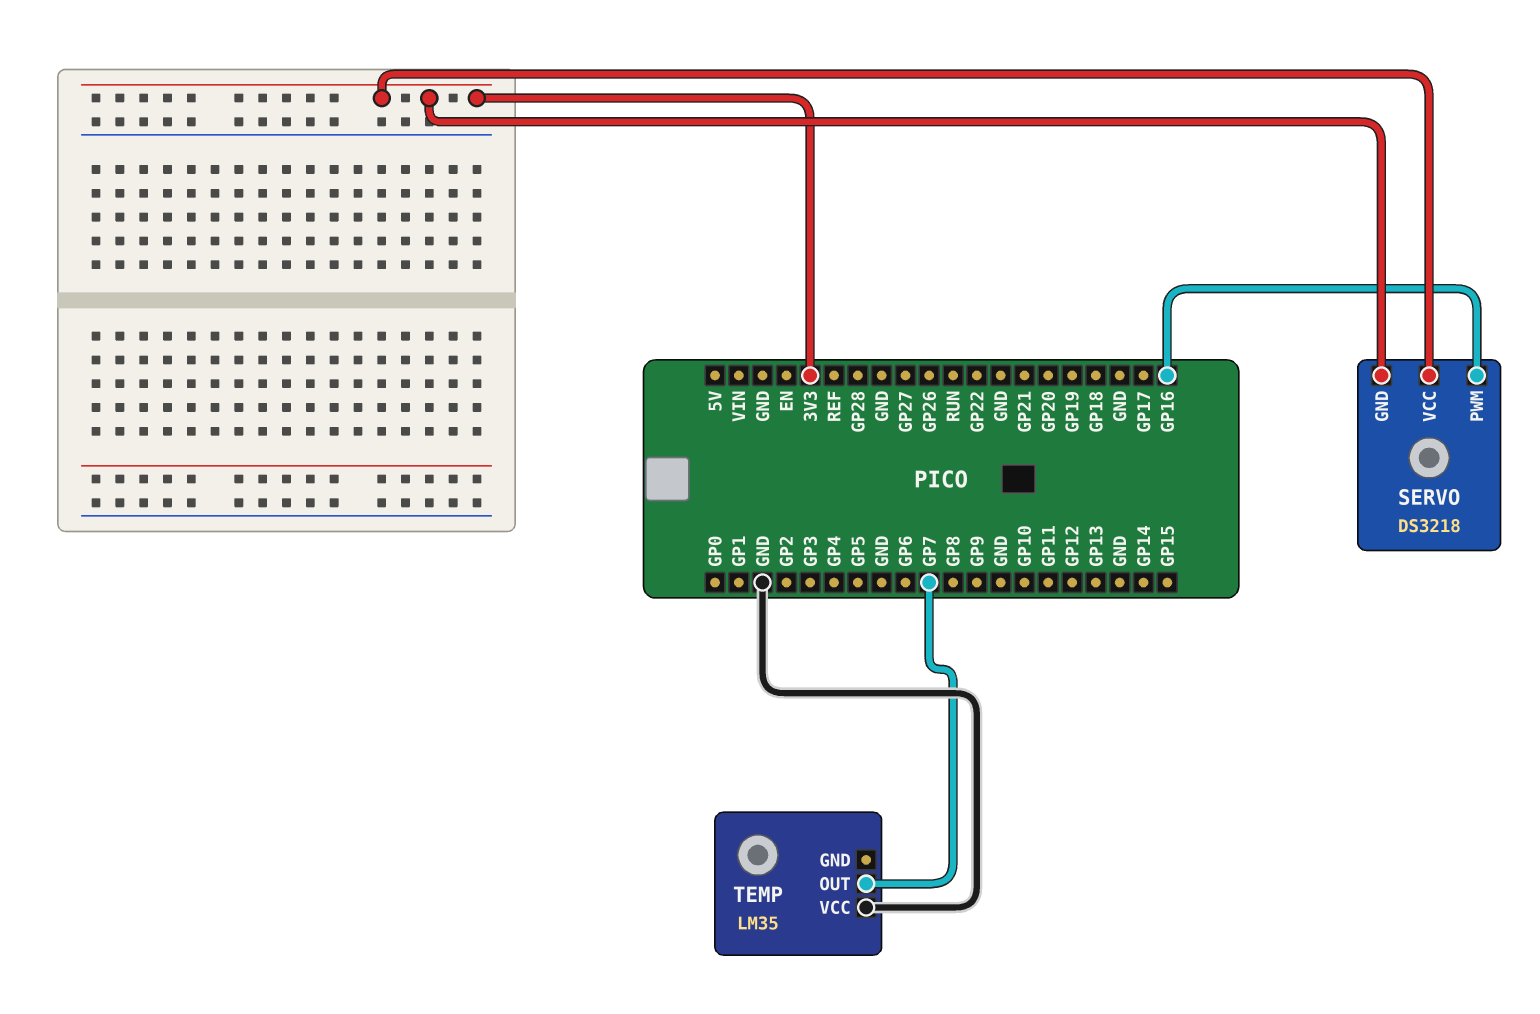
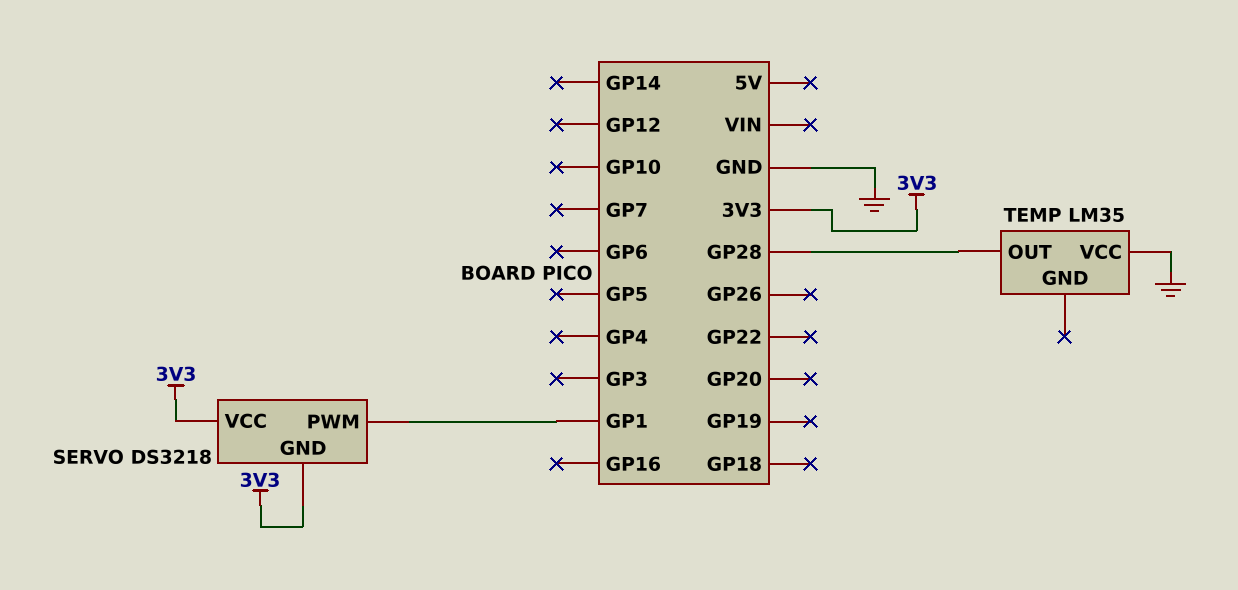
SERVO pin PWM: GP16 -> GP1
TEMP pin OUT: GP7 -> GP28

